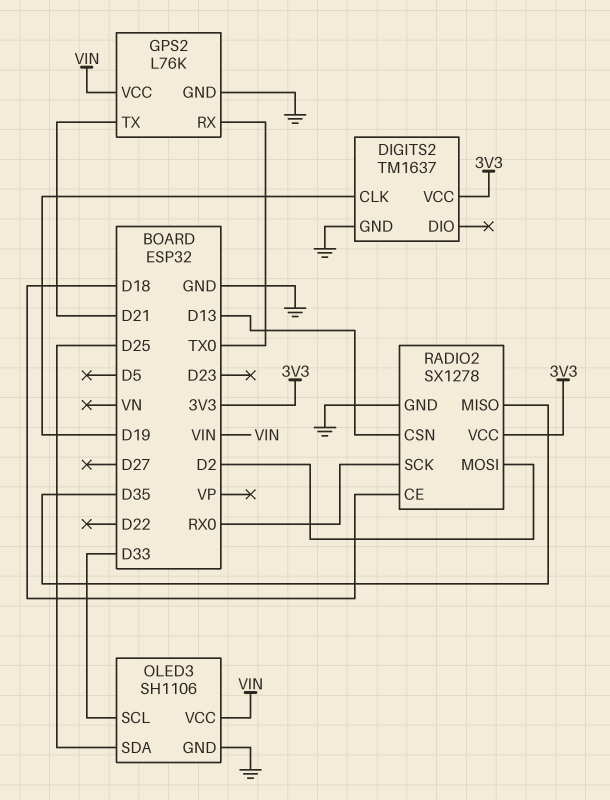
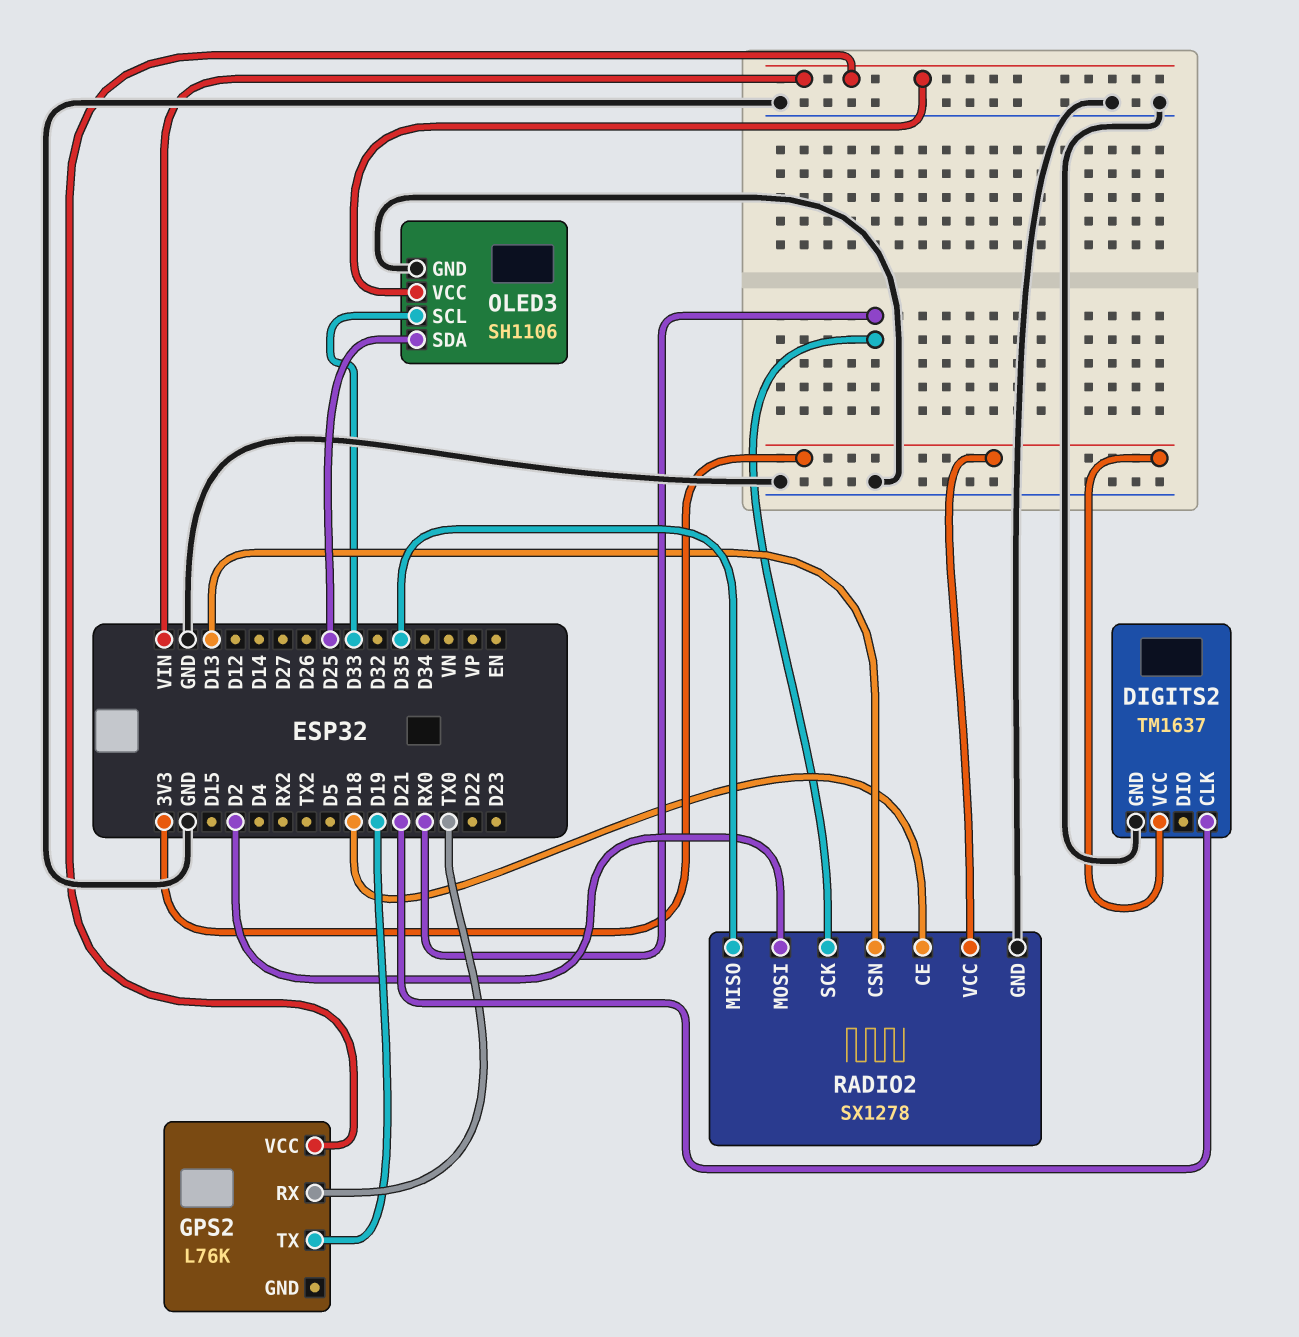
DIGITS2 pin CLK: D19 -> D21
GPS2 pin GND: GND -> none
GPS2 pin TX: D21 -> D19

